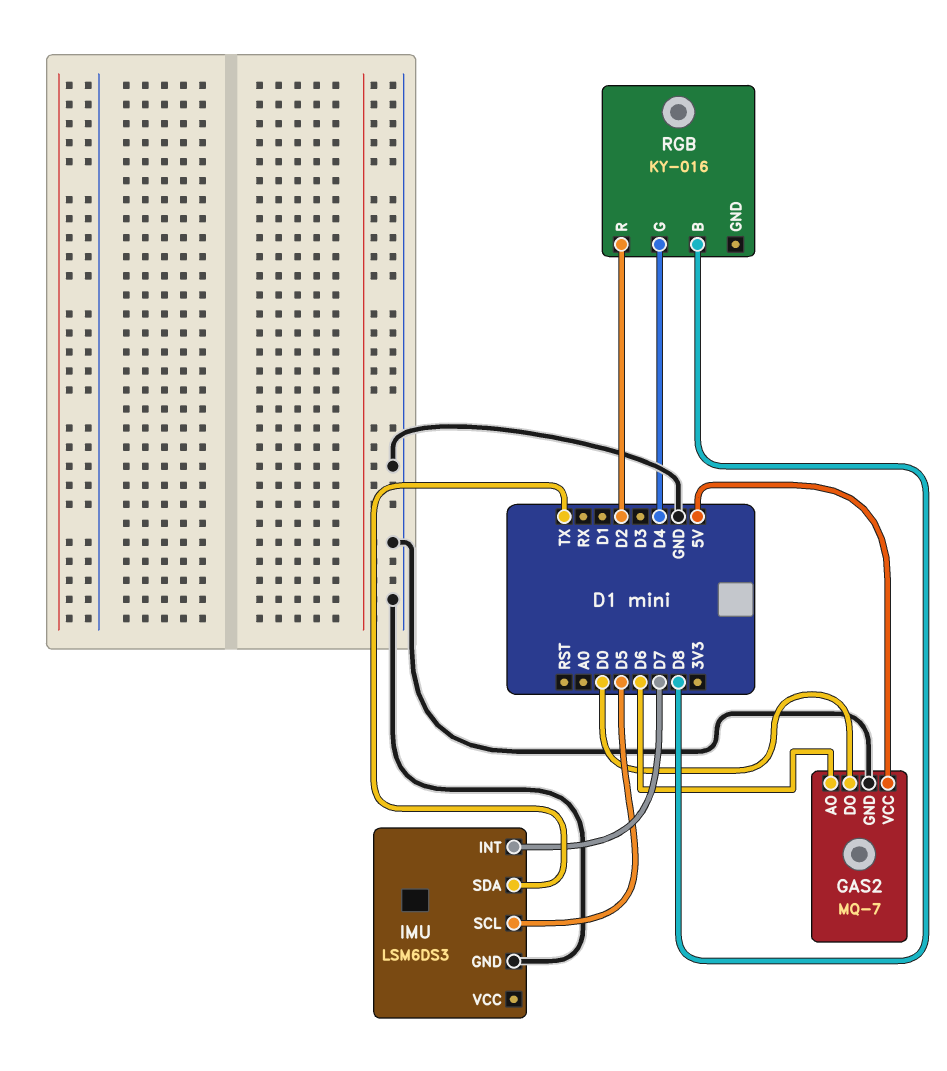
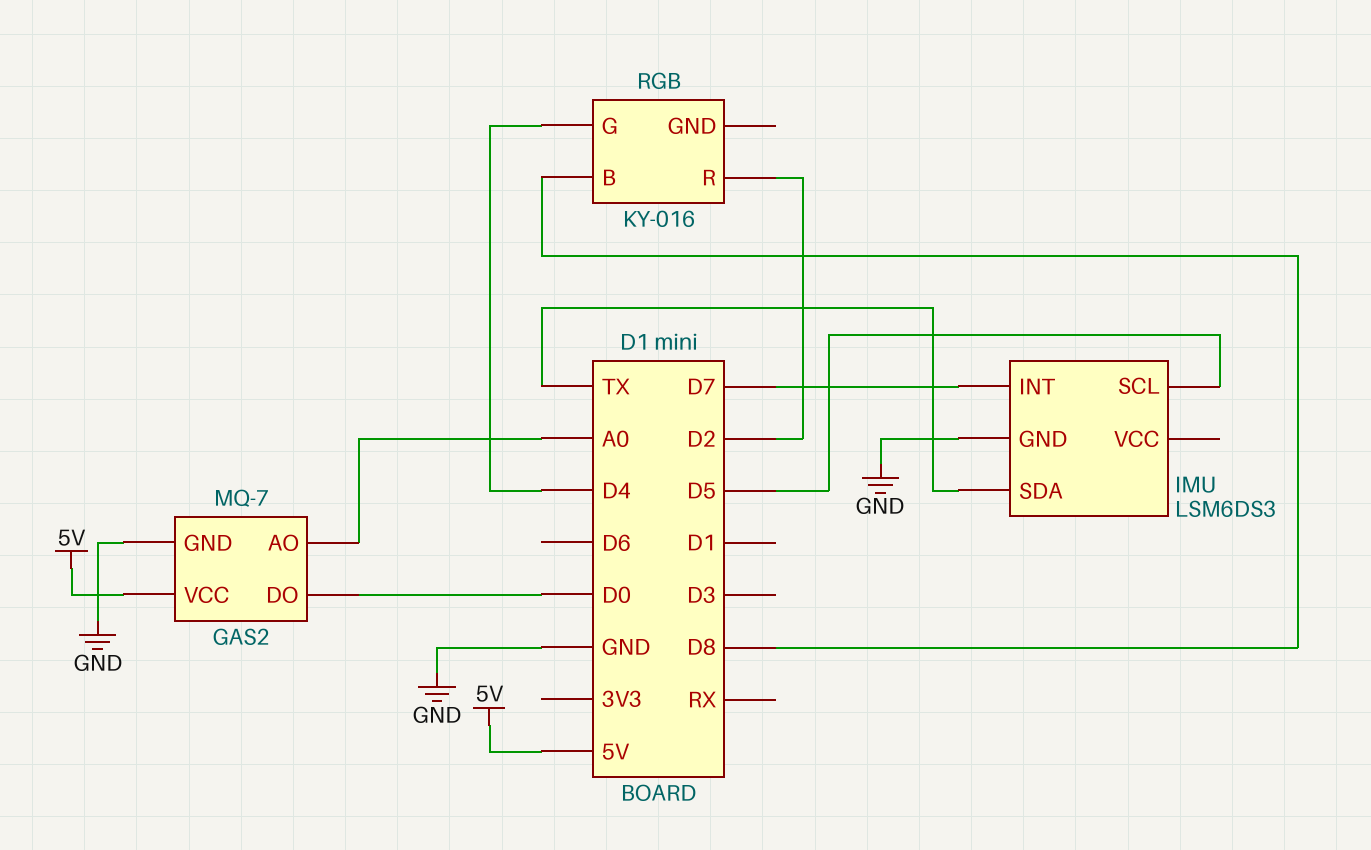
GAS2 pin AO: D6 -> A0

